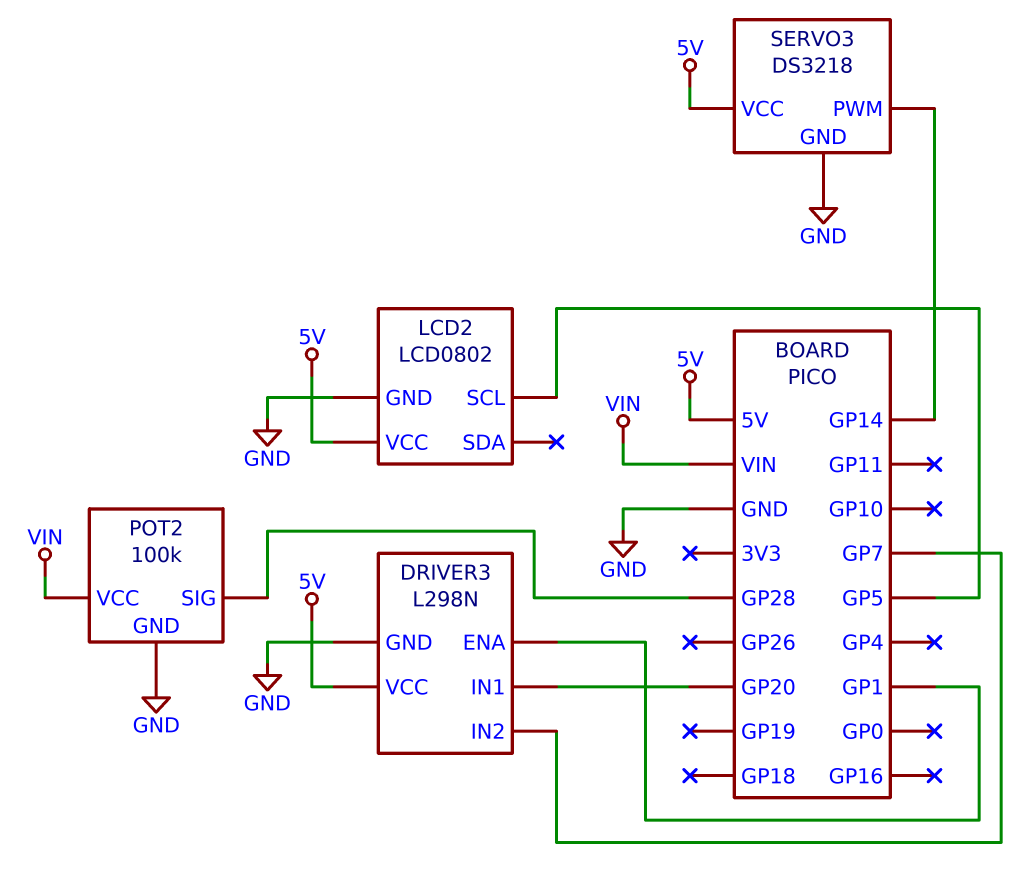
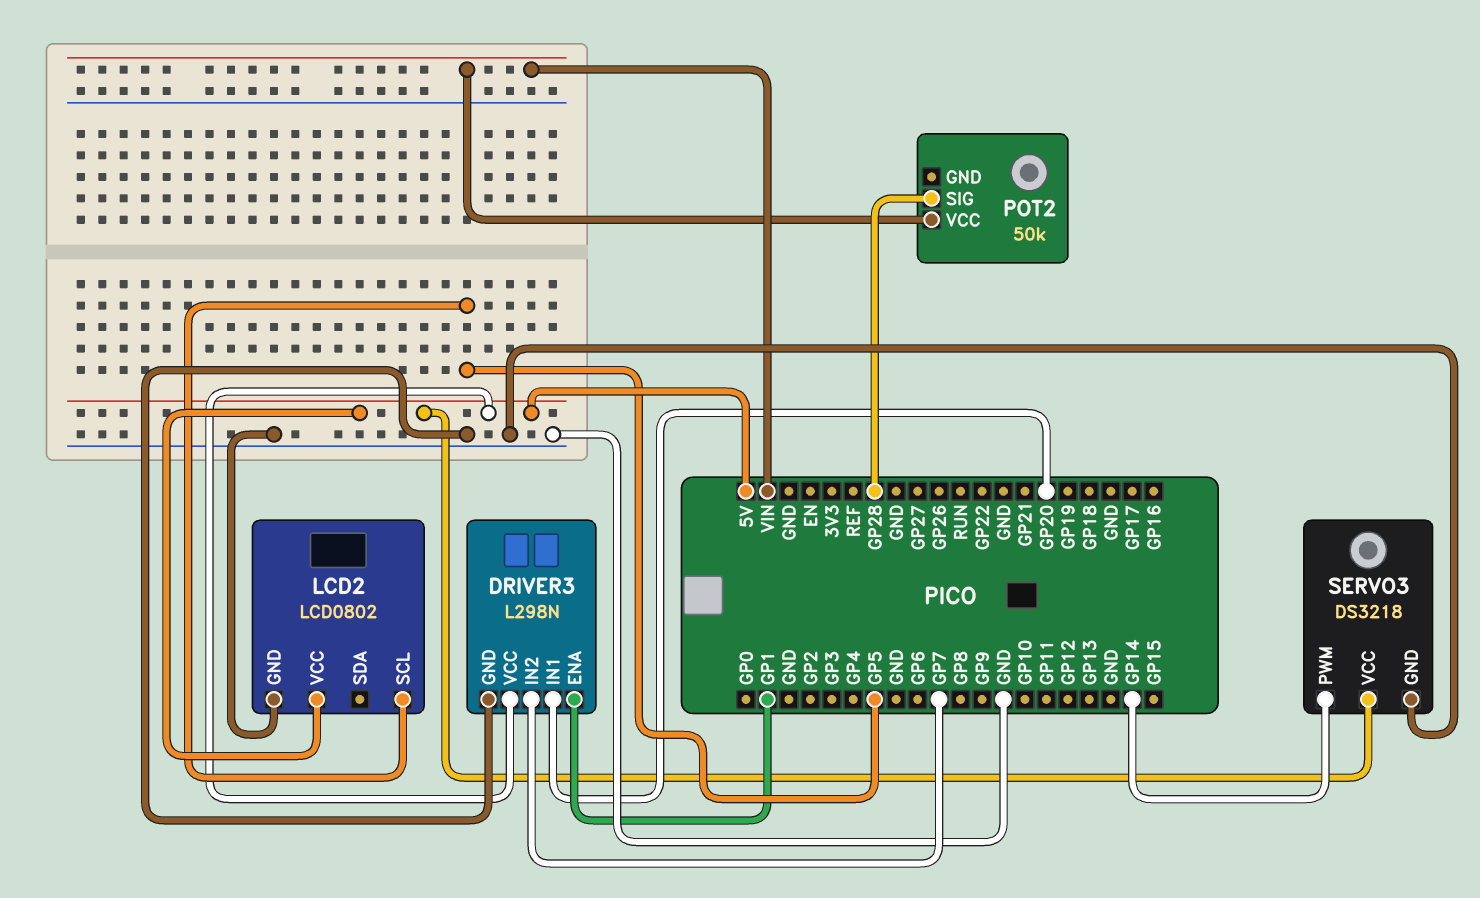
POT2: 100k -> 50k
POT2 pin GND: GND -> none

